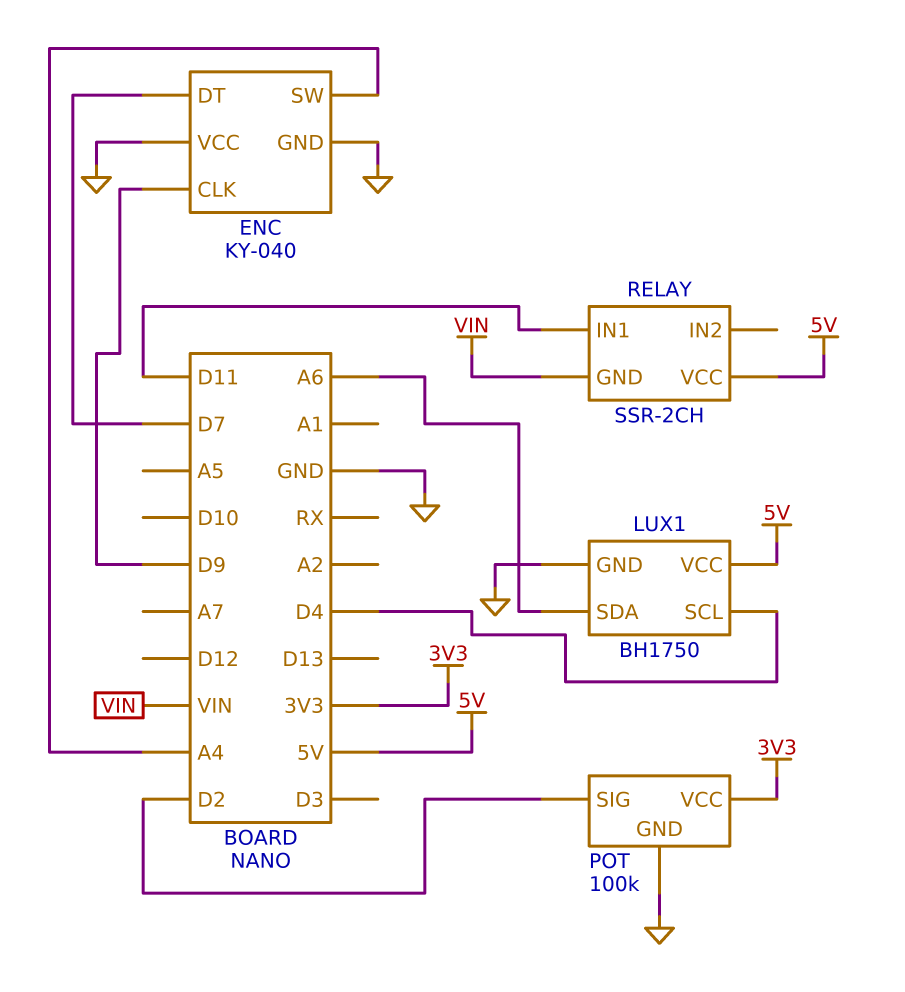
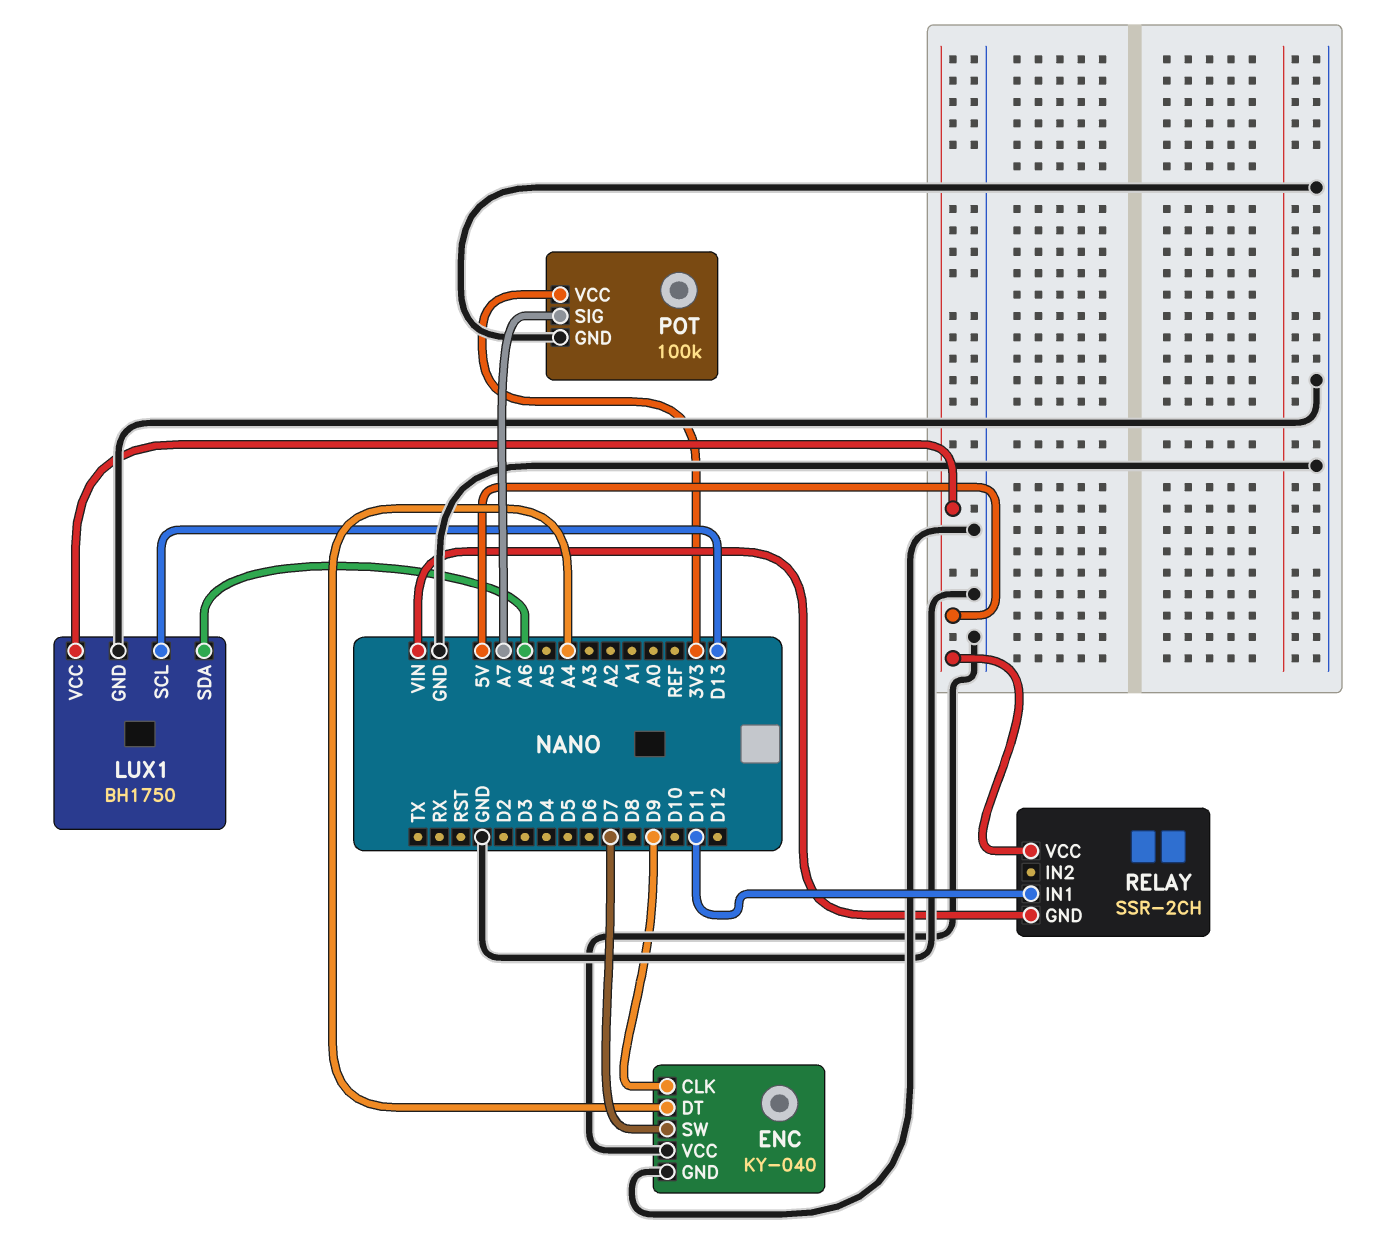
ENC pin DT: D7 -> A4
ENC pin SW: A4 -> D7
LUX1 pin SCL: D4 -> D13
POT pin SIG: D2 -> A7

